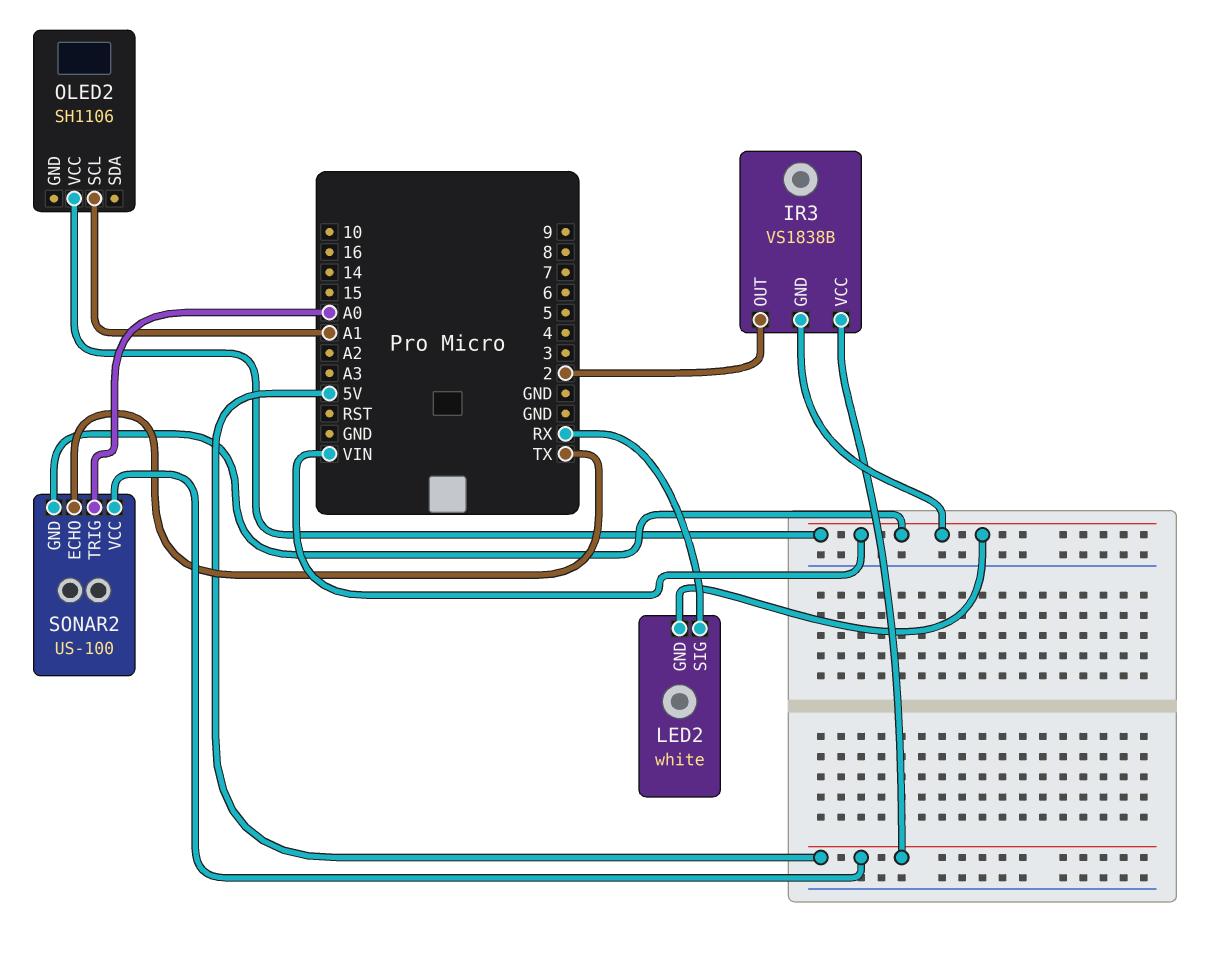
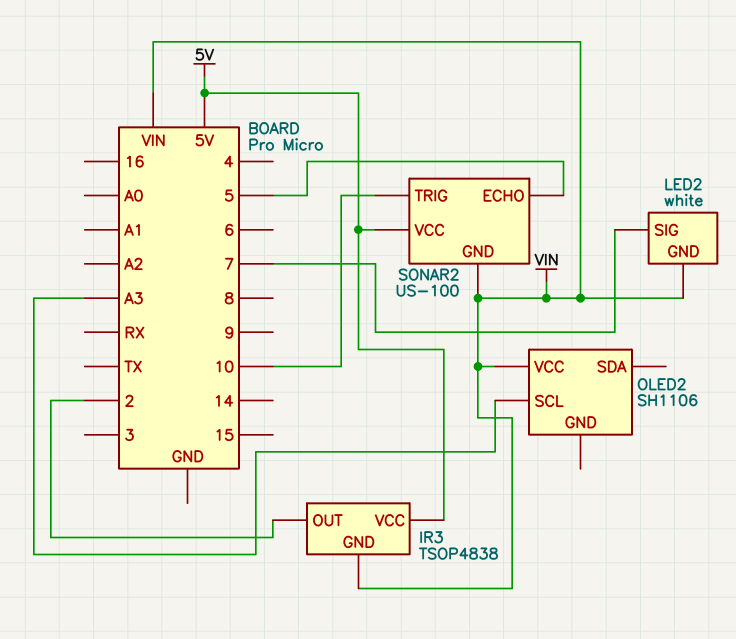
IR3: VS1838B -> TSOP4838
LED2 pin SIG: RX -> 7
OLED2 pin SCL: A1 -> A3
SONAR2 pin ECHO: TX -> 5
SONAR2 pin TRIG: A0 -> 10

